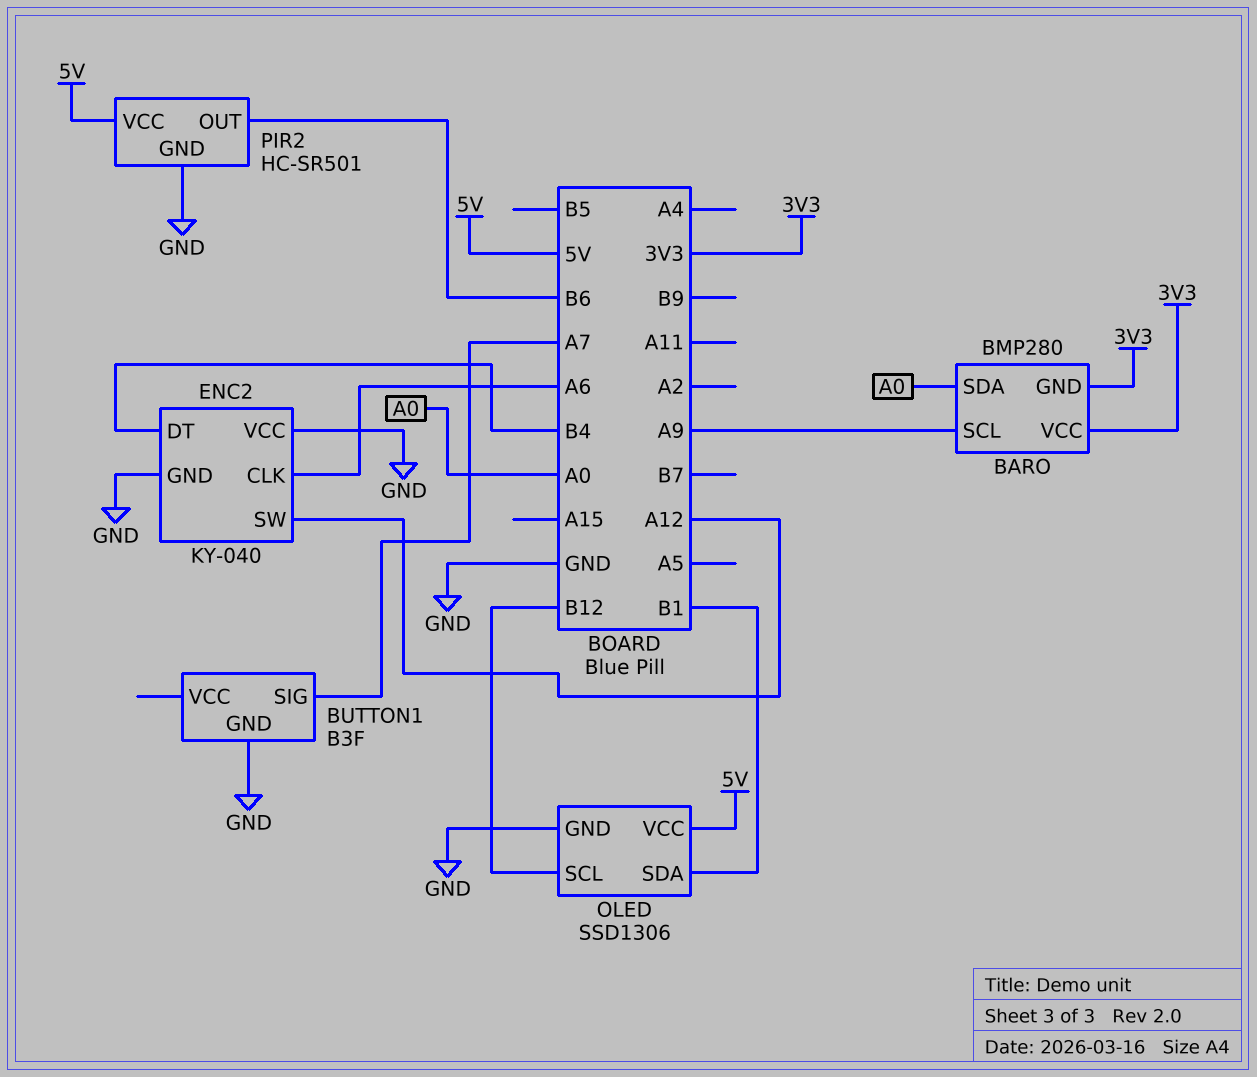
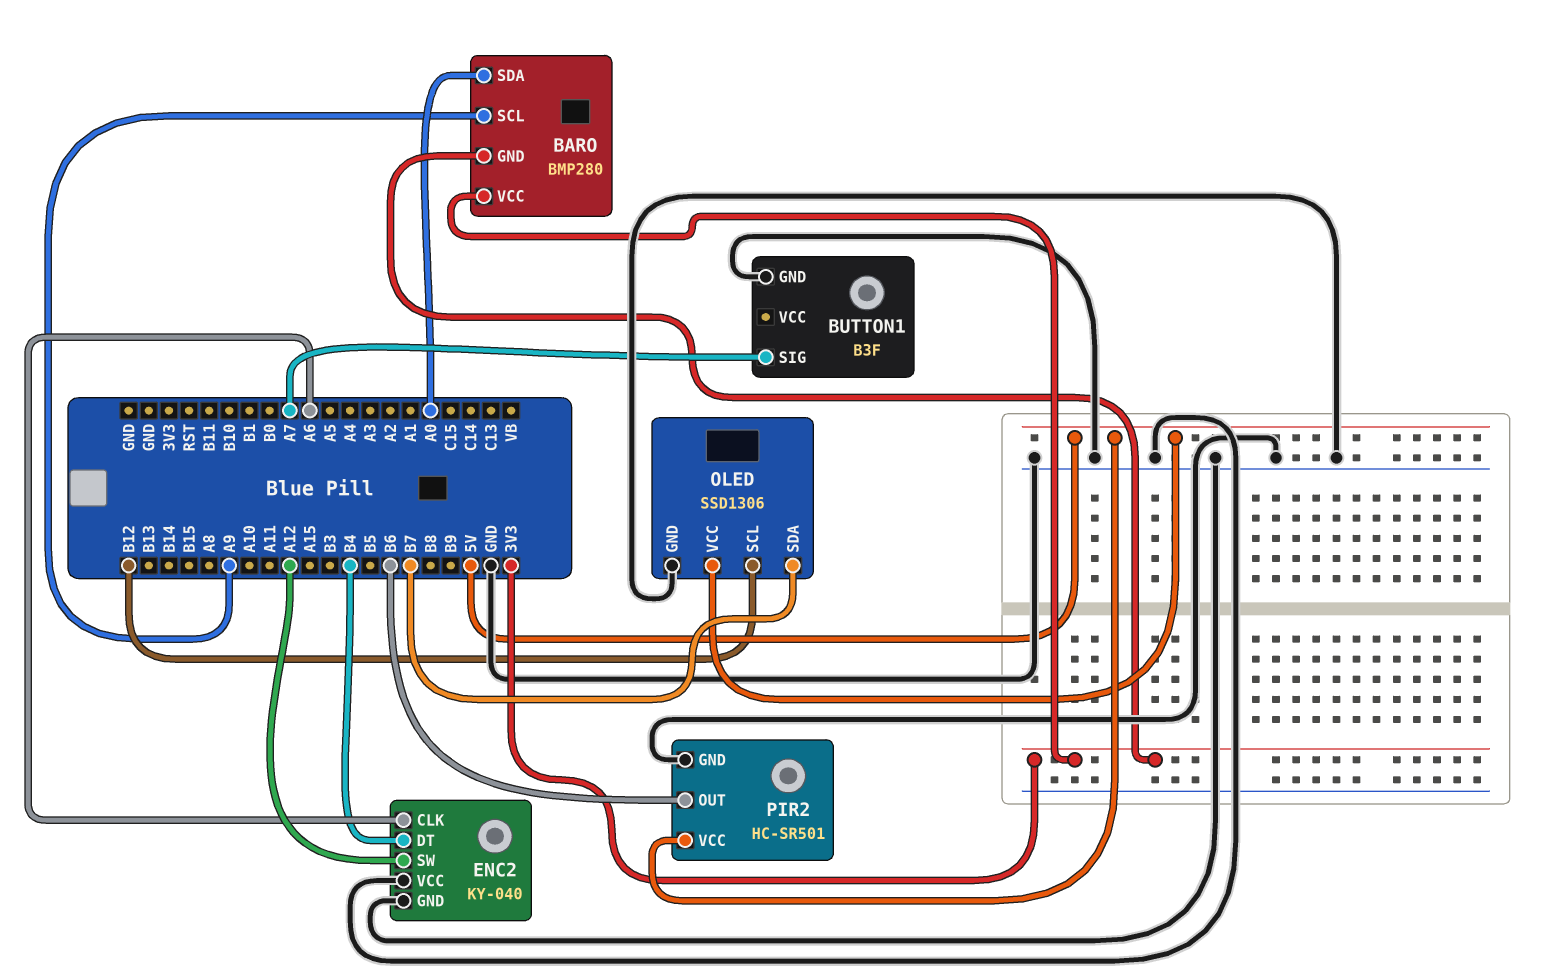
OLED pin SDA: B1 -> B7

